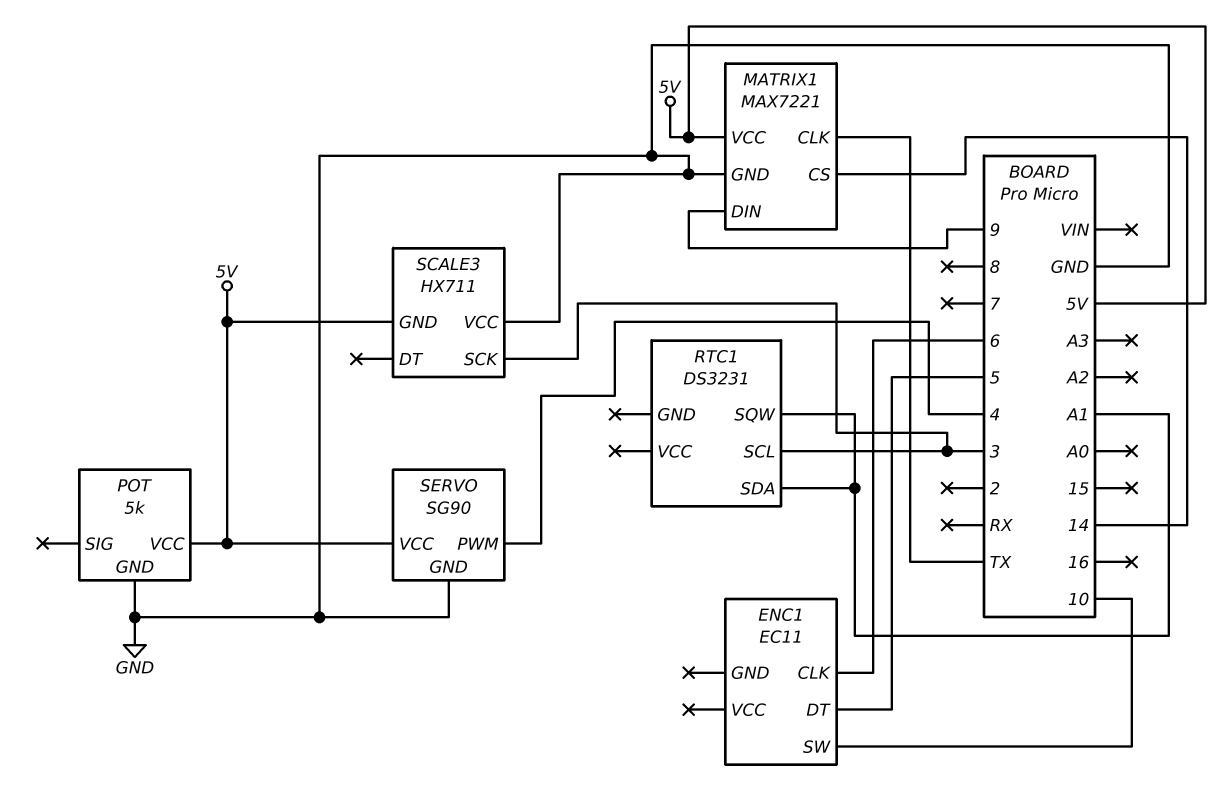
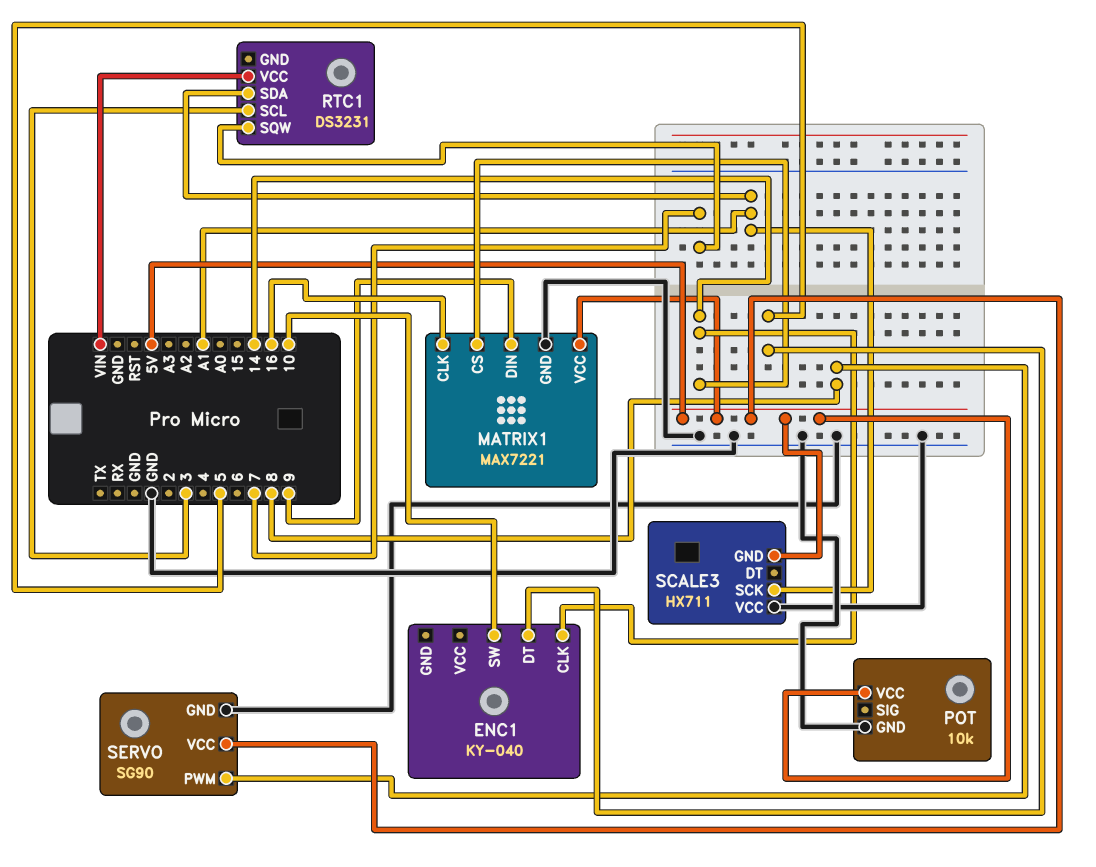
ENC1: EC11 -> KY-040
ENC1 pin CLK: 6 -> 14
MATRIX1 pin CLK: TX -> 16
POT: 5k -> 10k
RTC1 pin SQW: A1 -> 7
RTC1 pin VCC: none -> VIN
SCALE3 pin SCK: 3 -> A1
SERVO pin PWM: 4 -> 8

